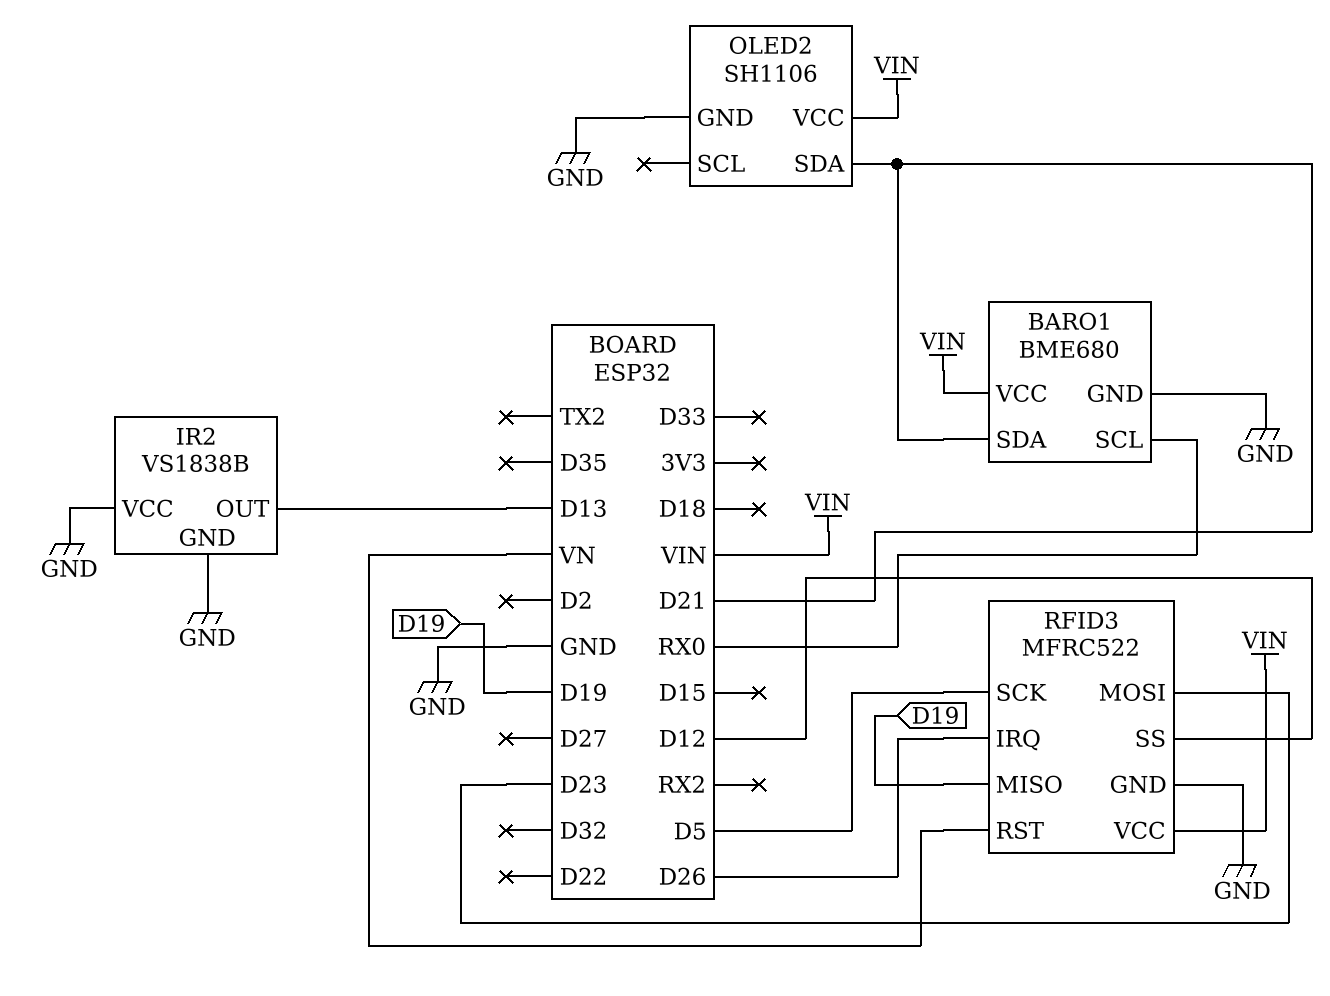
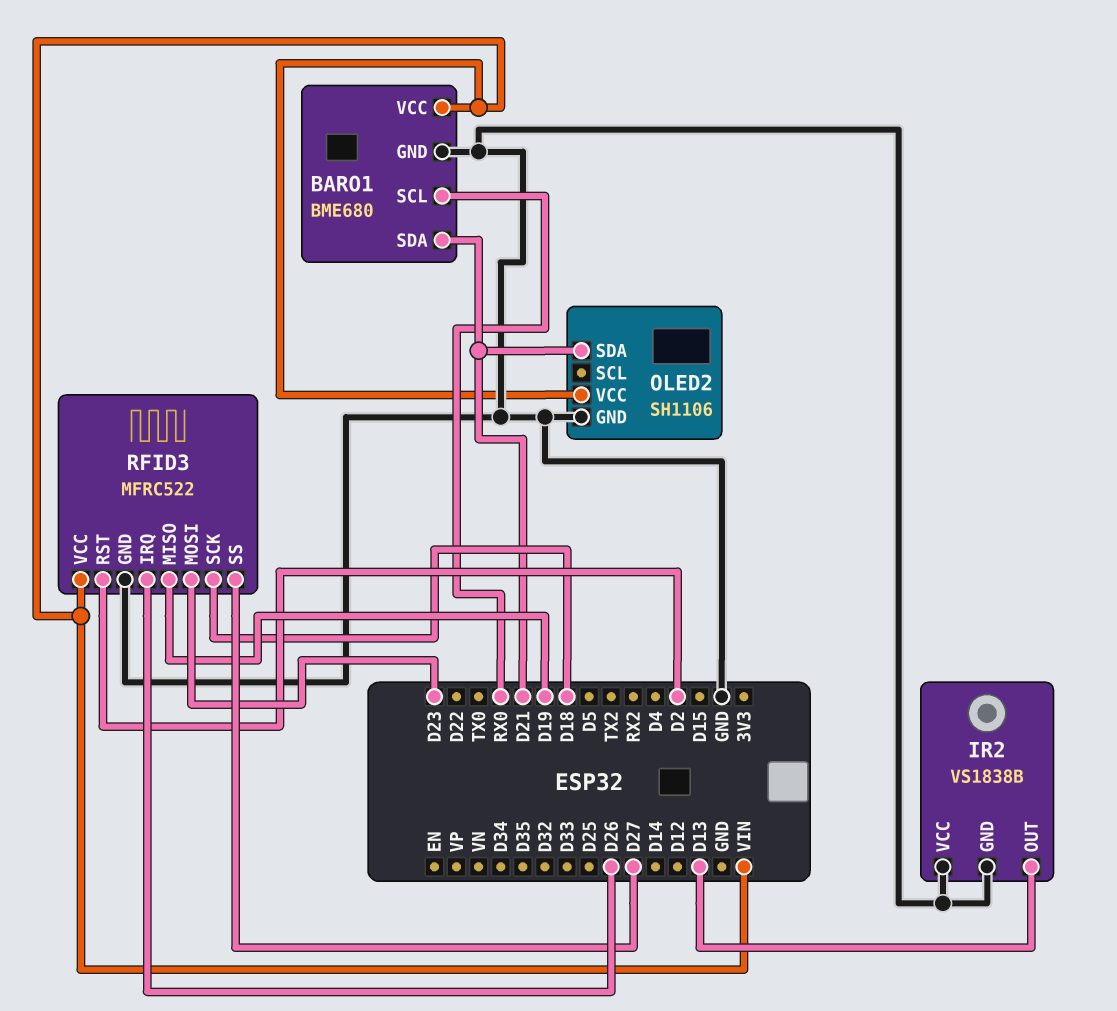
RFID3 pin RST: VN -> D2
RFID3 pin SCK: D5 -> D18
RFID3 pin SS: D12 -> D27

